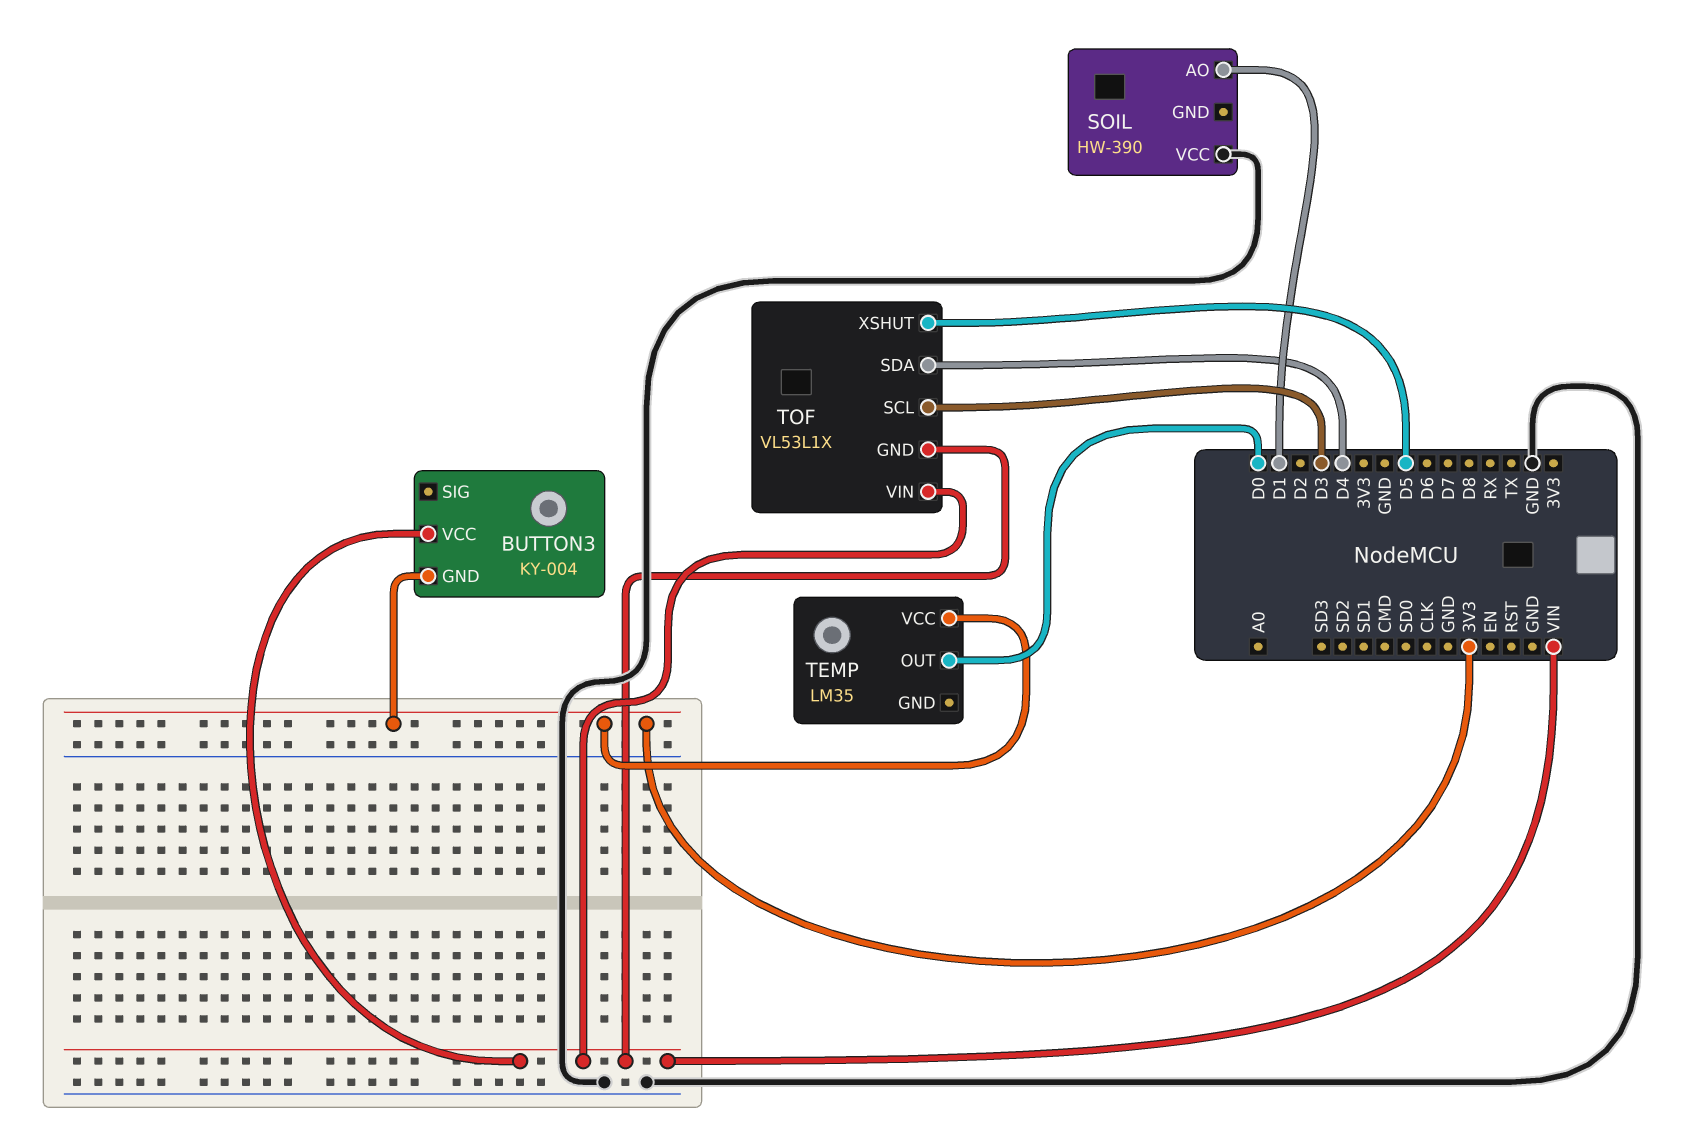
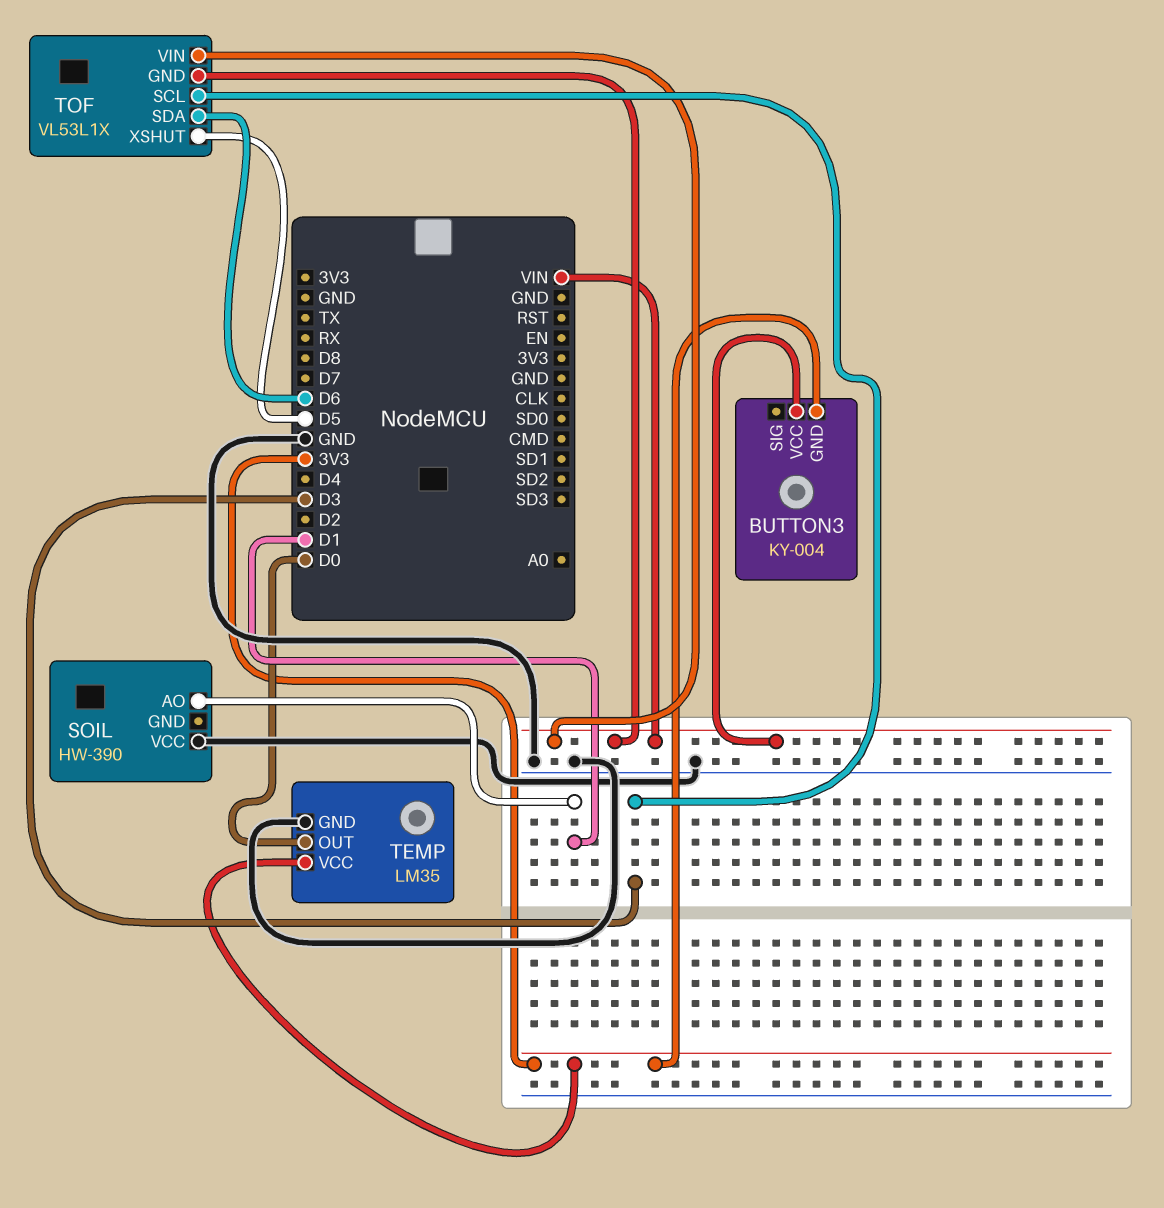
TEMP pin GND: none -> GND
TOF pin SDA: D4 -> D6

